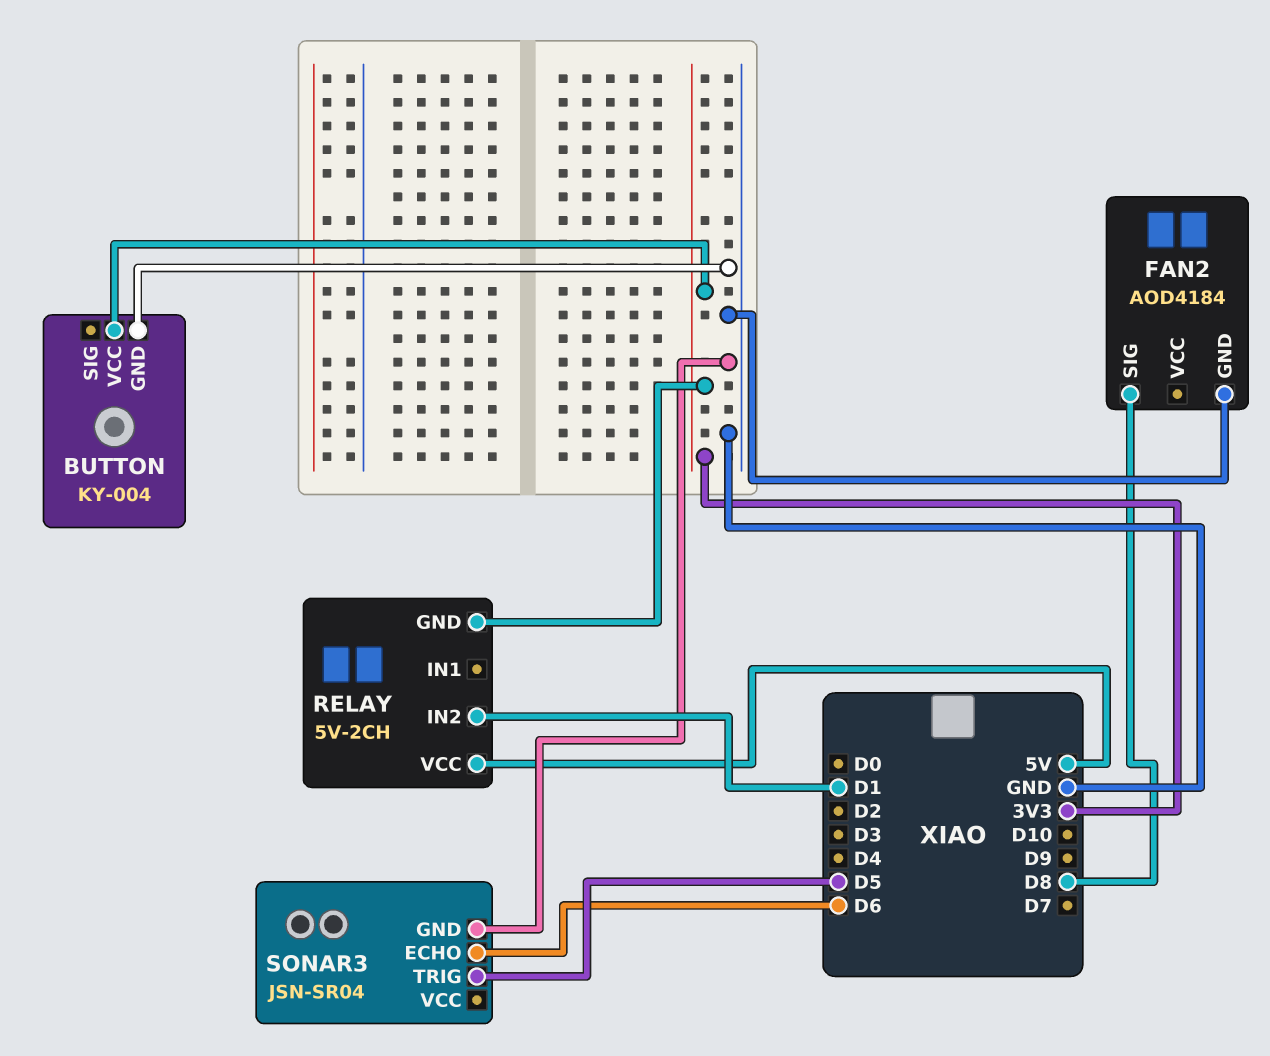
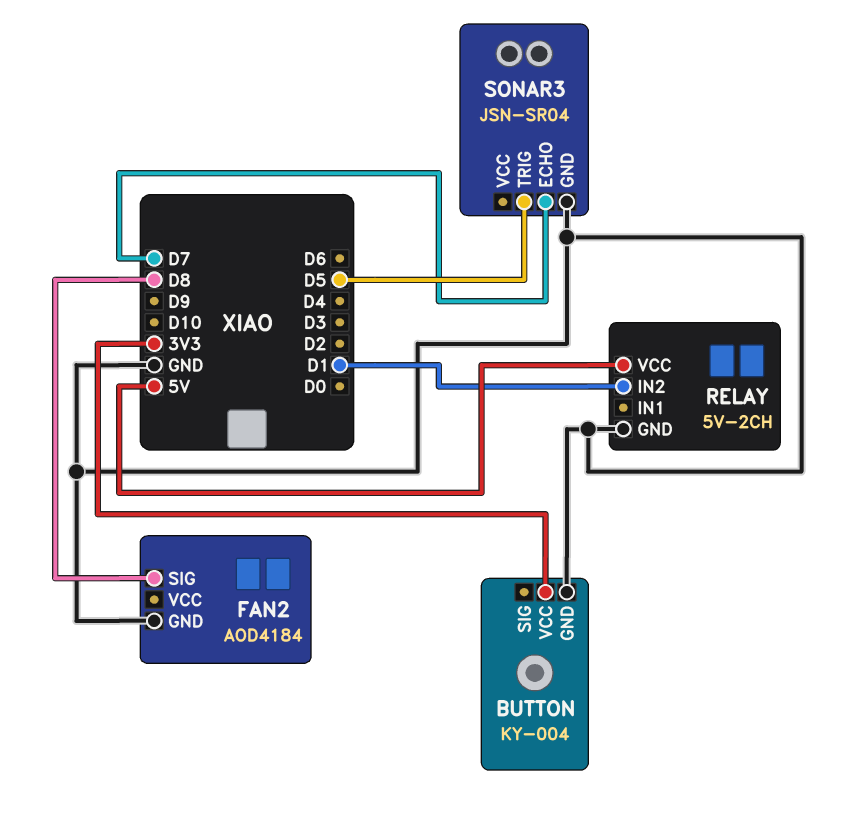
RELAY pin GND: 3V3 -> GND
SONAR3 pin ECHO: D6 -> D7

